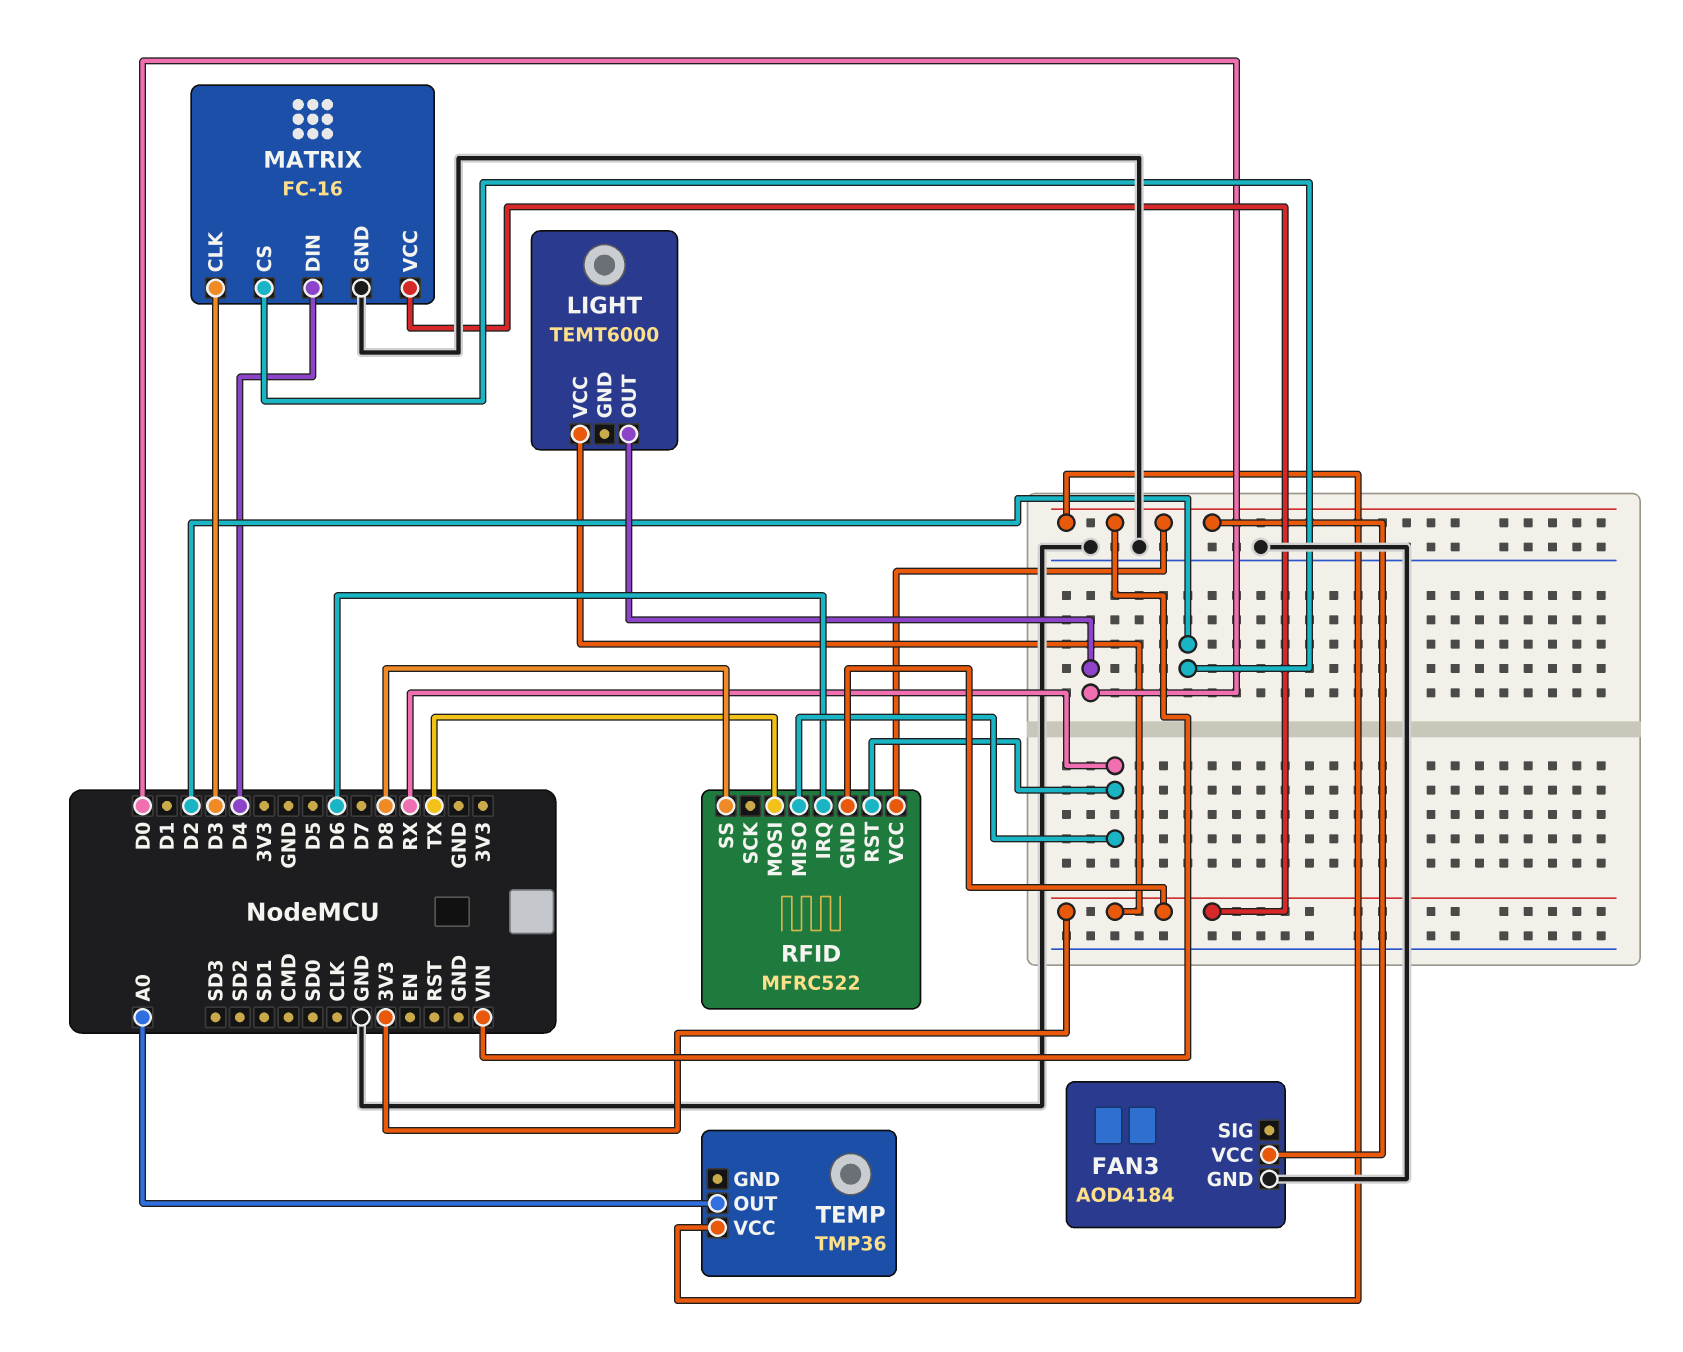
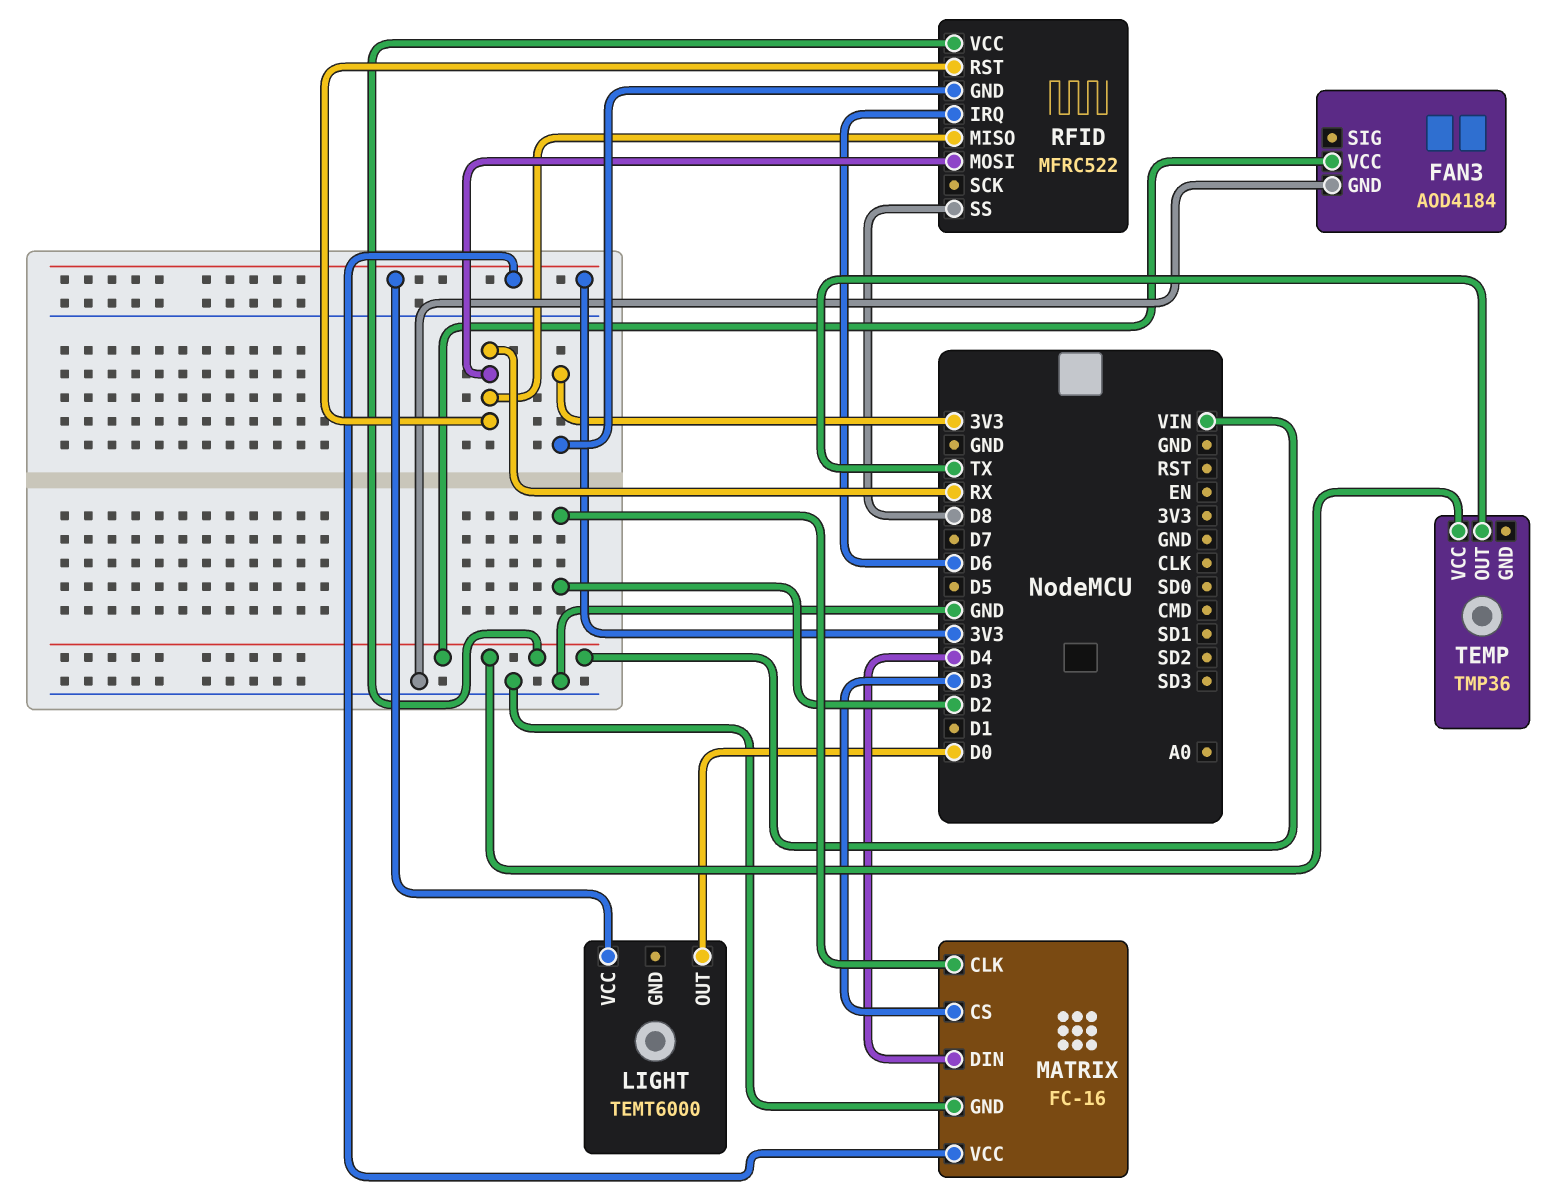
MATRIX pin CLK: D3 -> D2
MATRIX pin CS: D2 -> D3
RFID pin MOSI: TX -> RX
TEMP pin OUT: A0 -> TX

